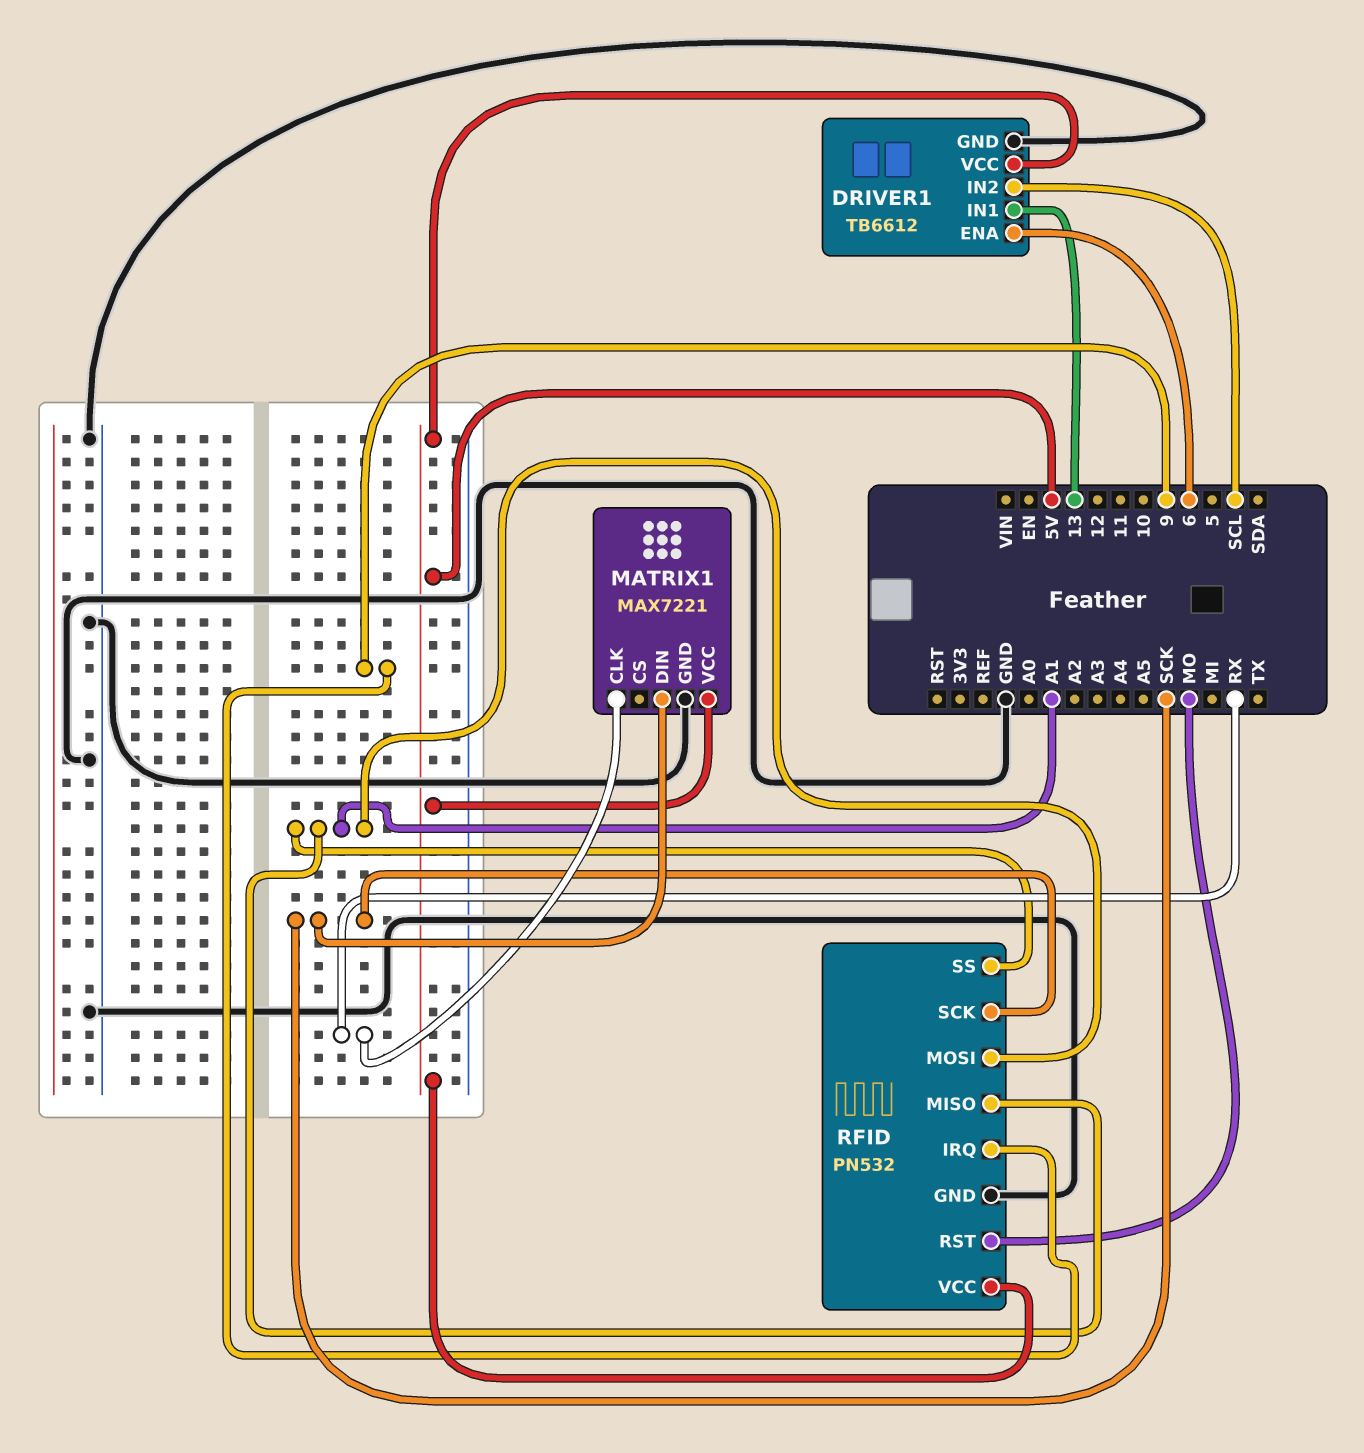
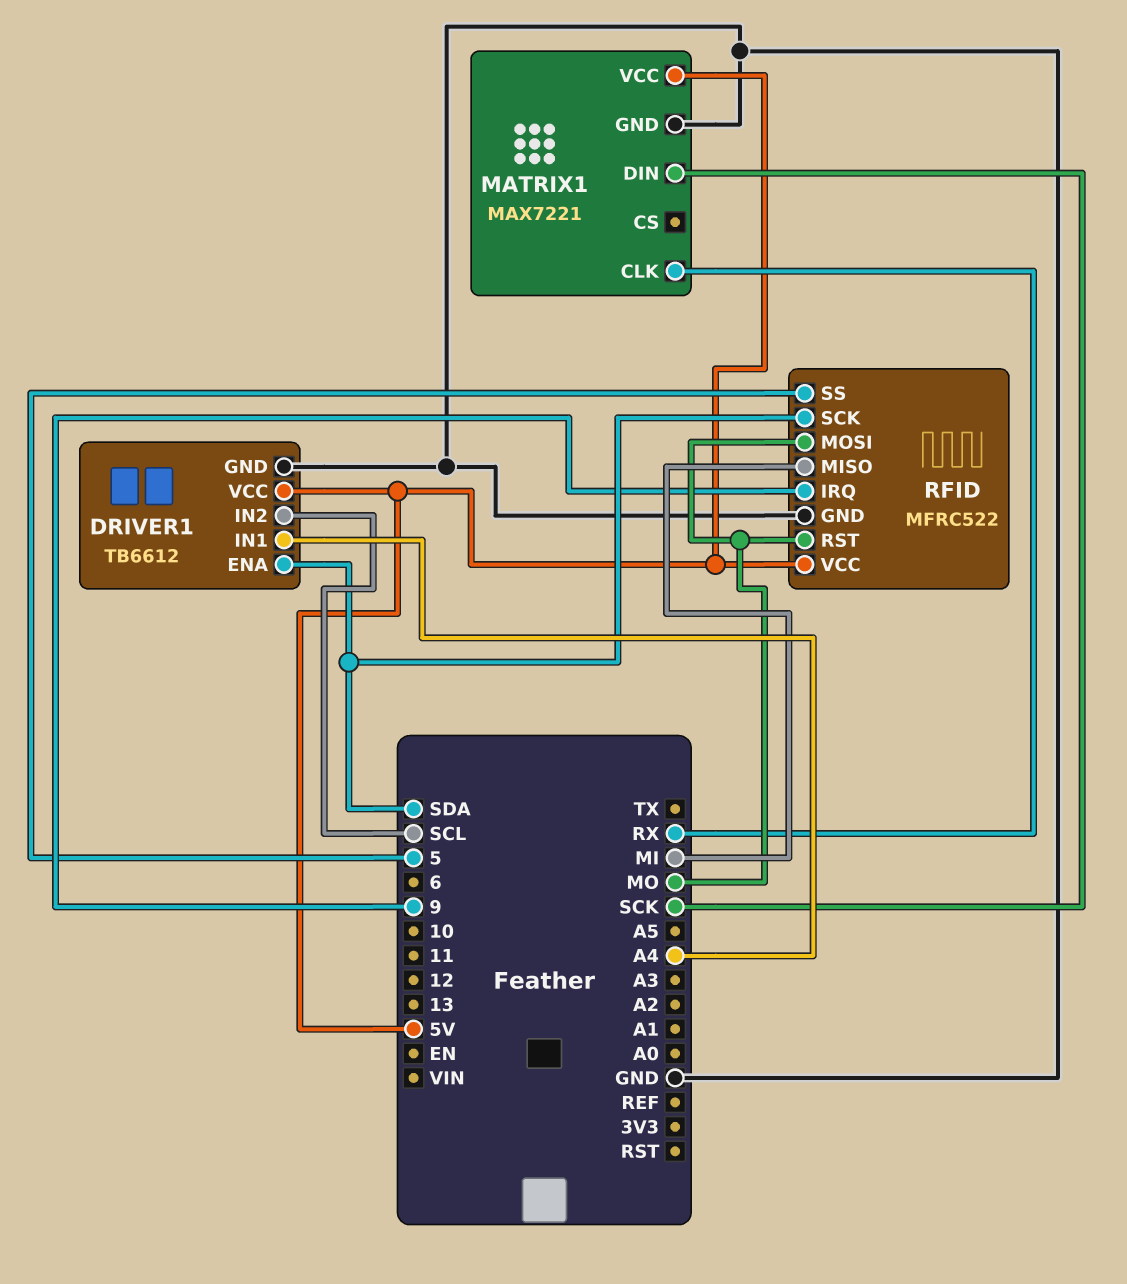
DRIVER1 pin ENA: 6 -> SDA
DRIVER1 pin IN1: 13 -> A4
RFID: PN532 -> MFRC522
RFID pin MISO: A1 -> MI
RFID pin MOSI: A1 -> MO
RFID pin SCK: SCK -> SDA
RFID pin SS: A1 -> 5

